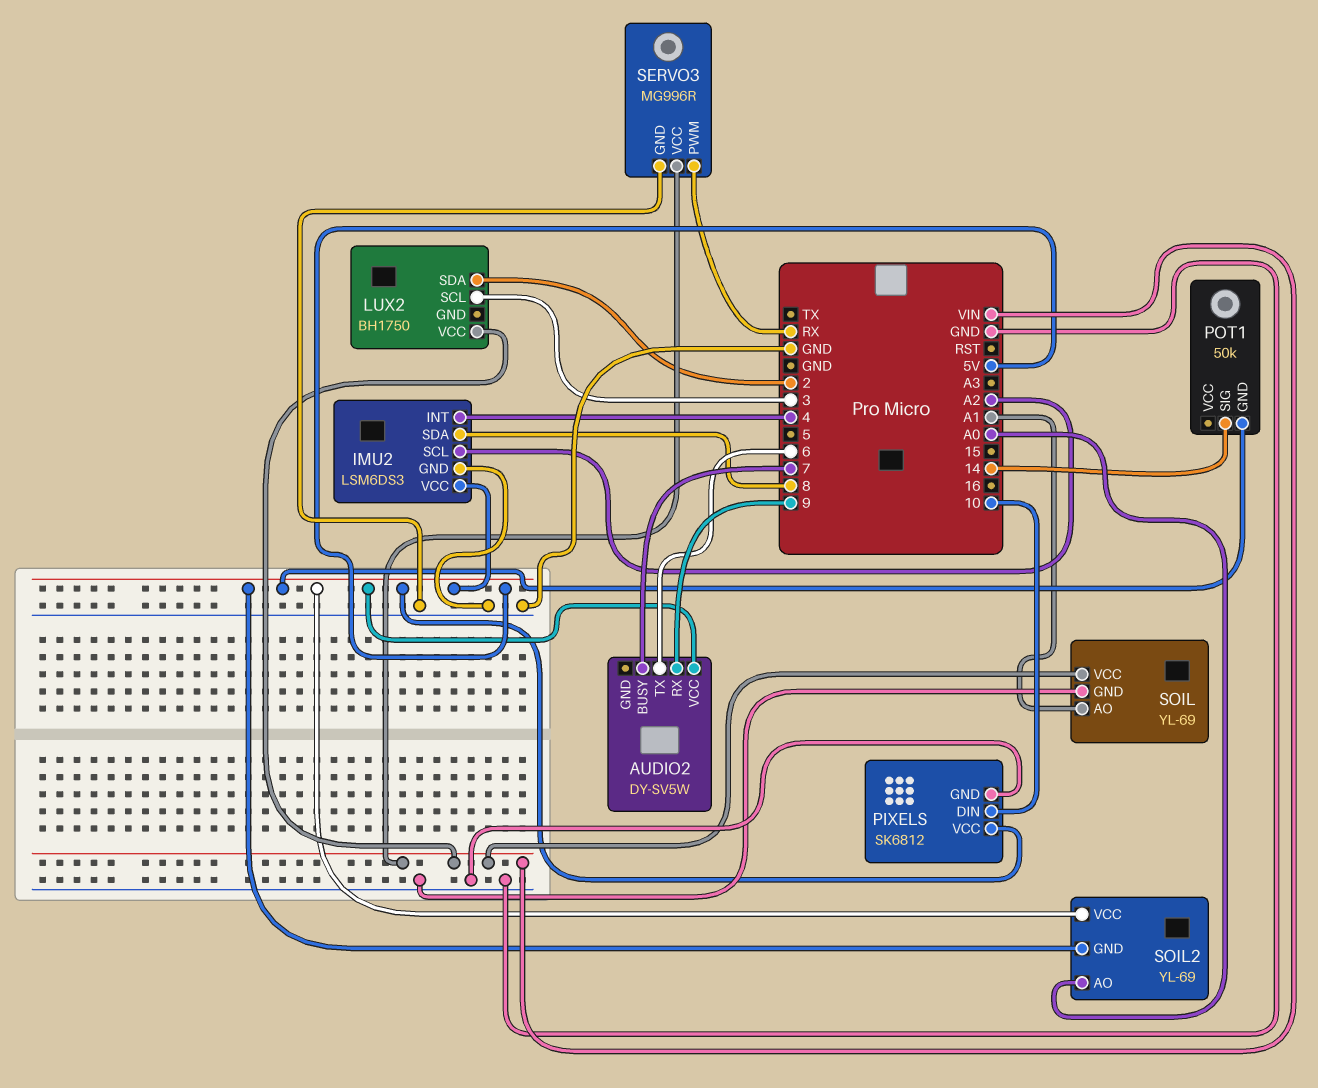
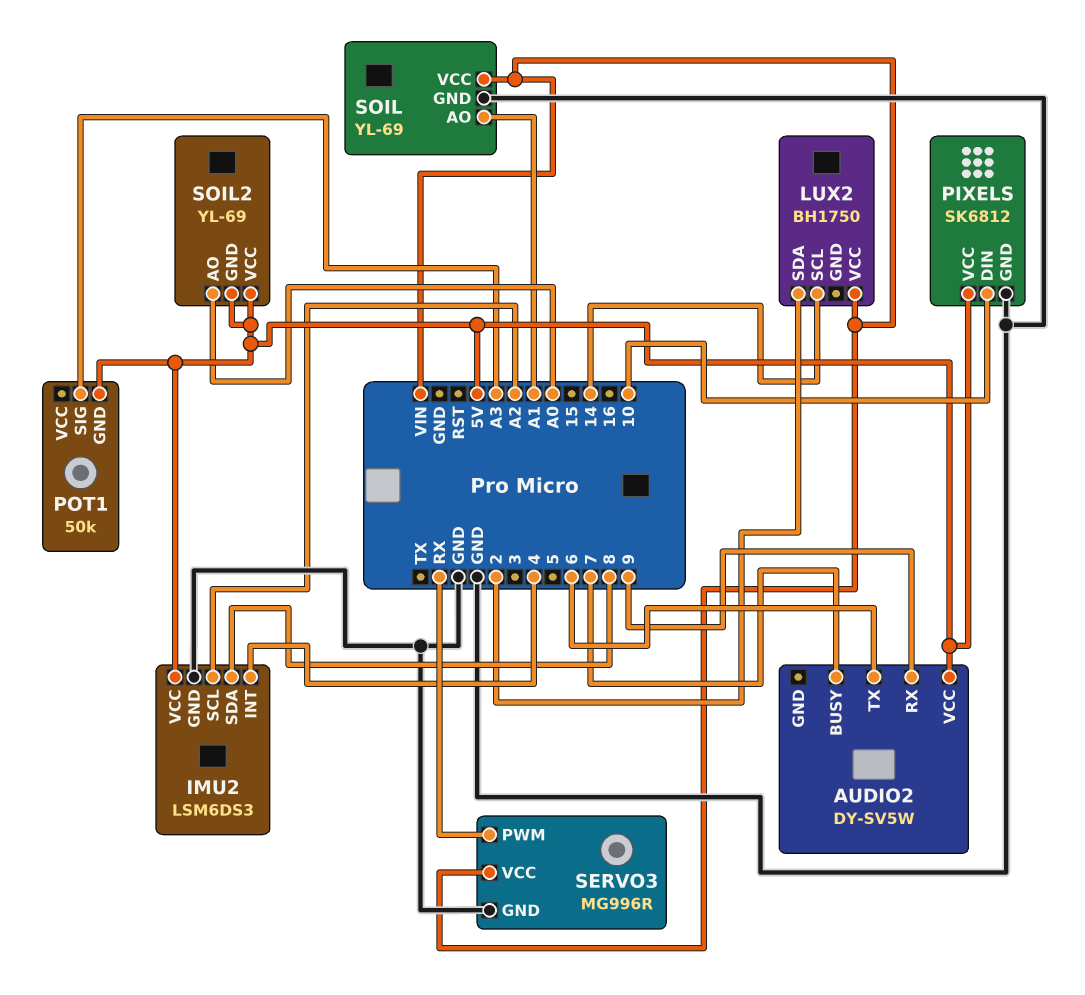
LUX2 pin SCL: 3 -> 14
POT1 pin SIG: 14 -> A3

